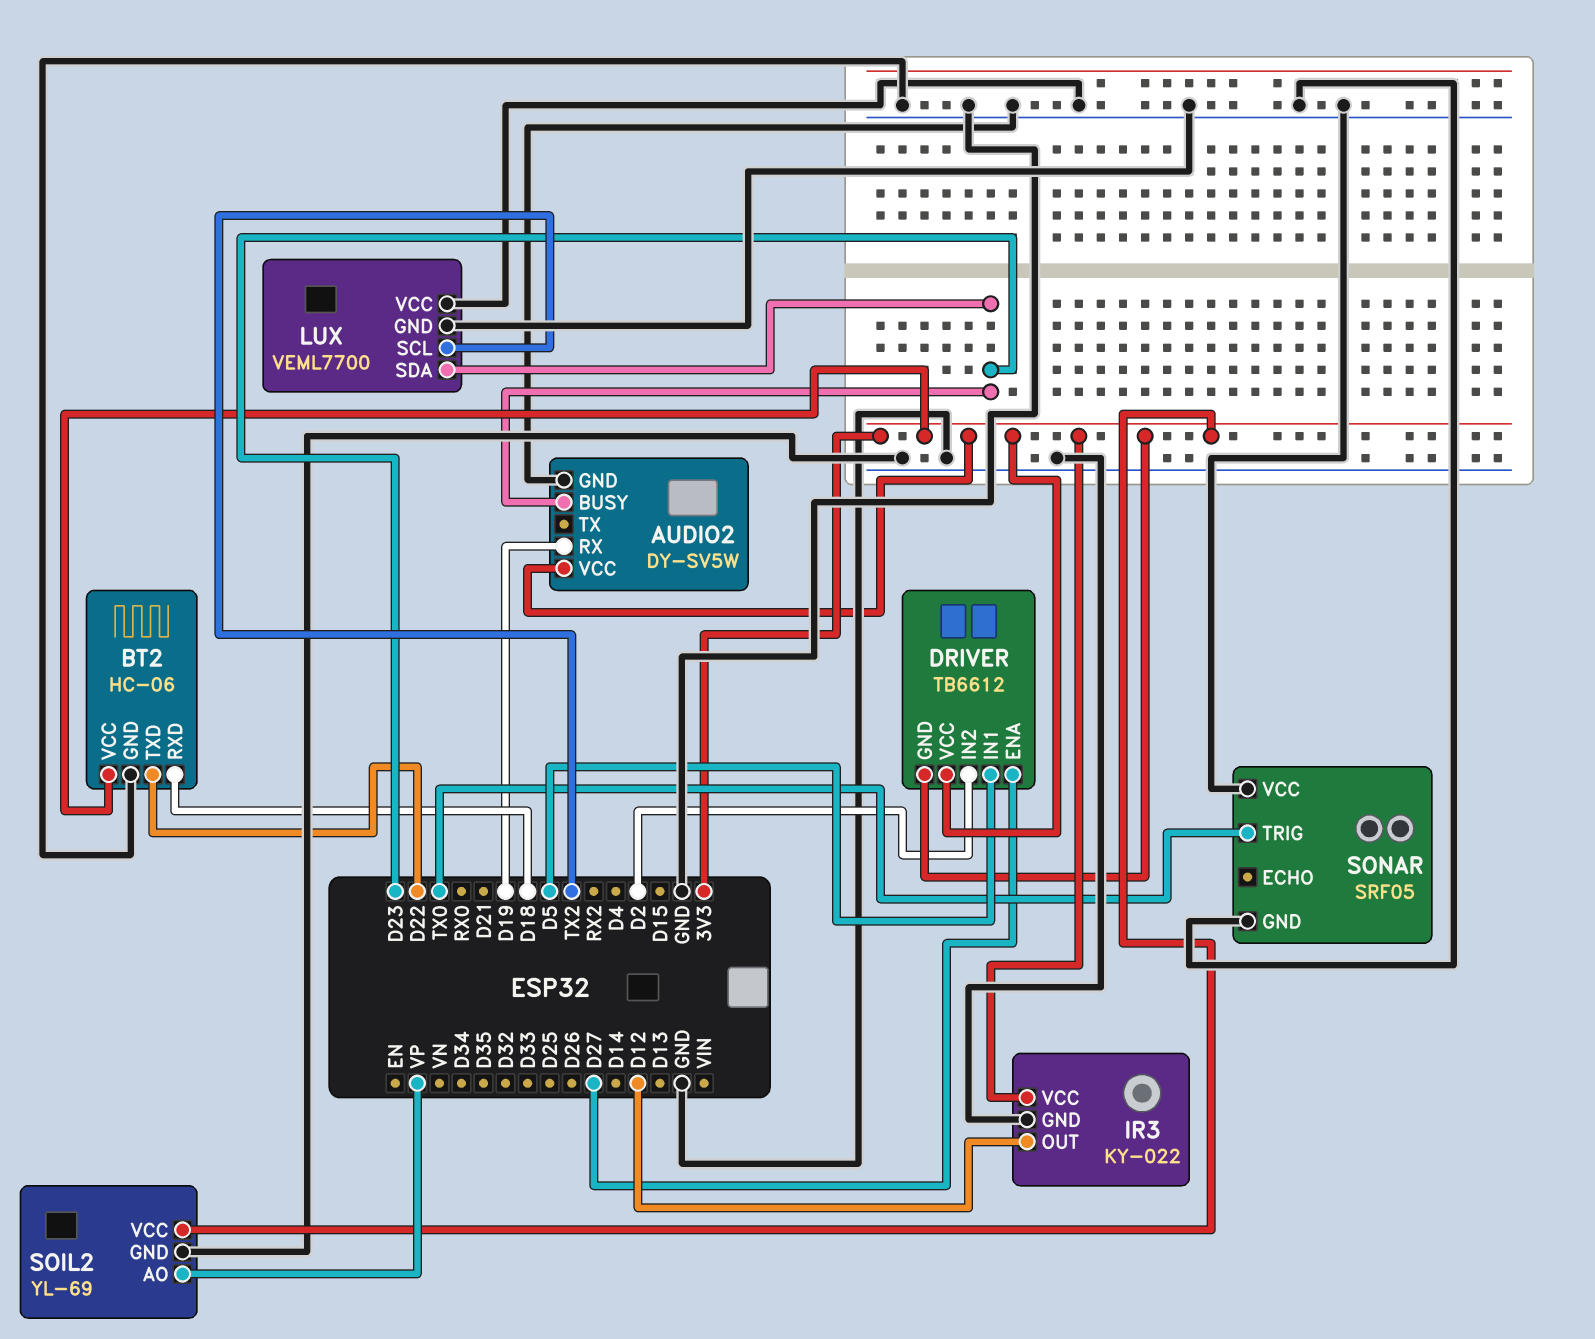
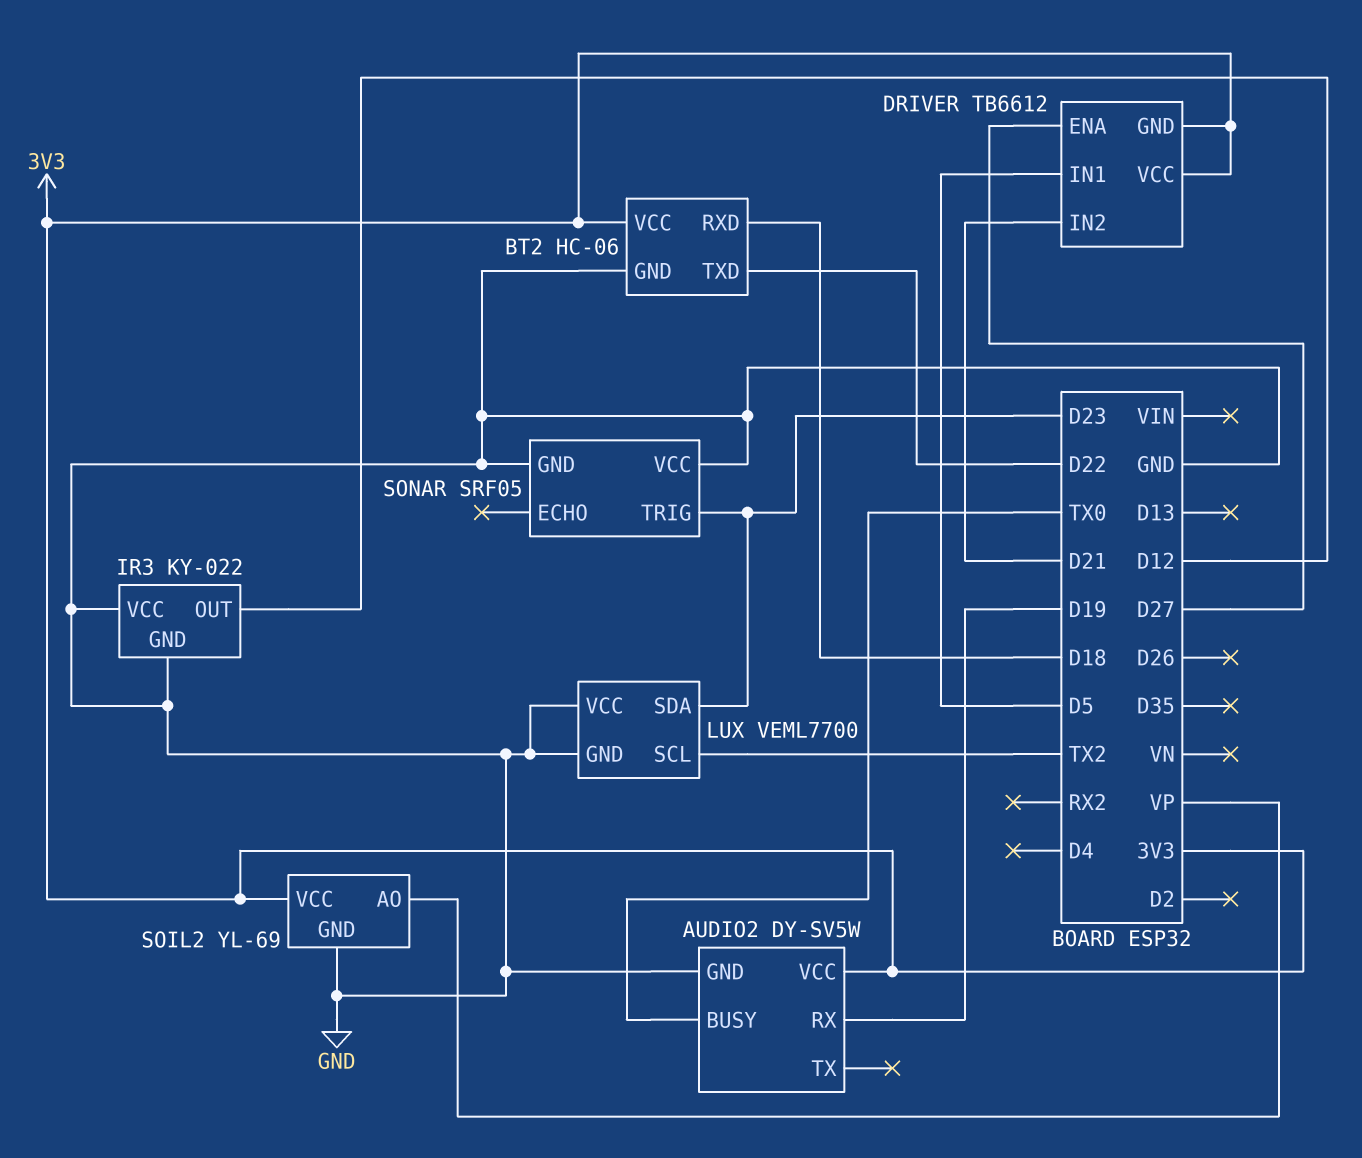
AUDIO2 pin BUSY: D23 -> TX0
DRIVER pin IN2: D2 -> D21
IR3 pin VCC: 3V3 -> GND
SONAR pin TRIG: TX0 -> D23

